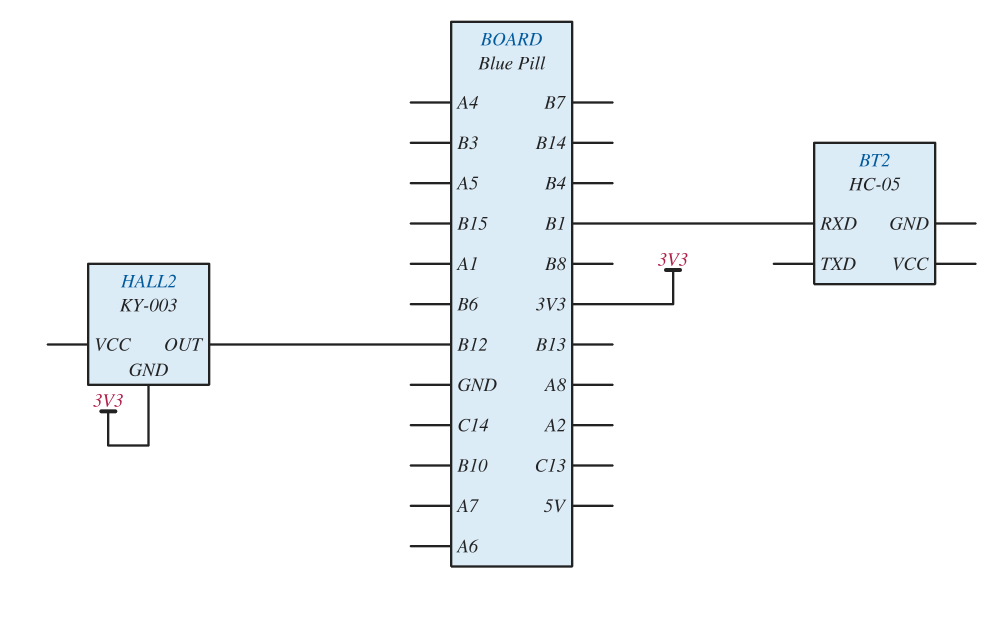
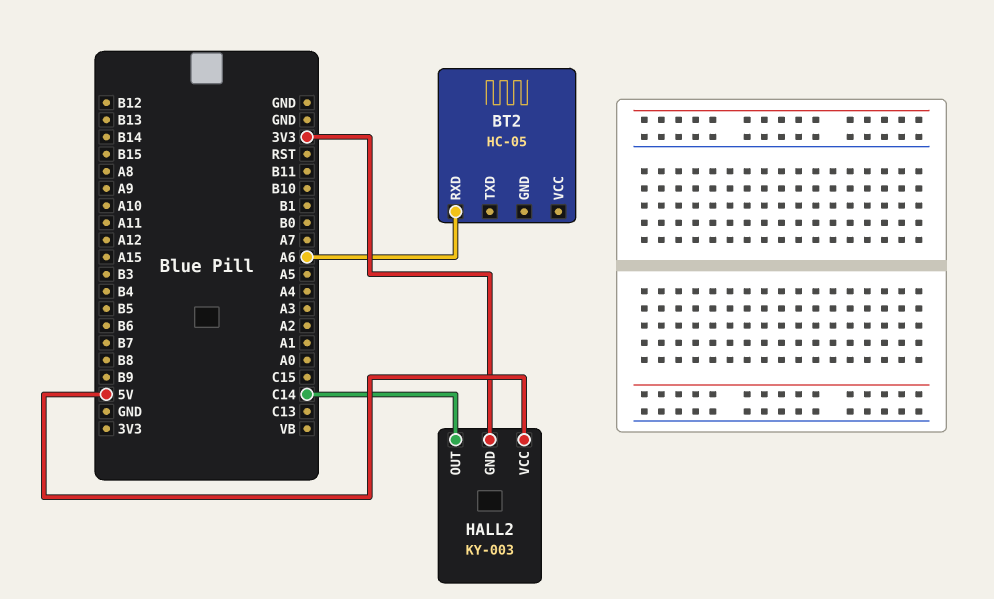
BT2 pin RXD: B1 -> A6
HALL2 pin OUT: B12 -> C14
HALL2 pin VCC: none -> 5V

